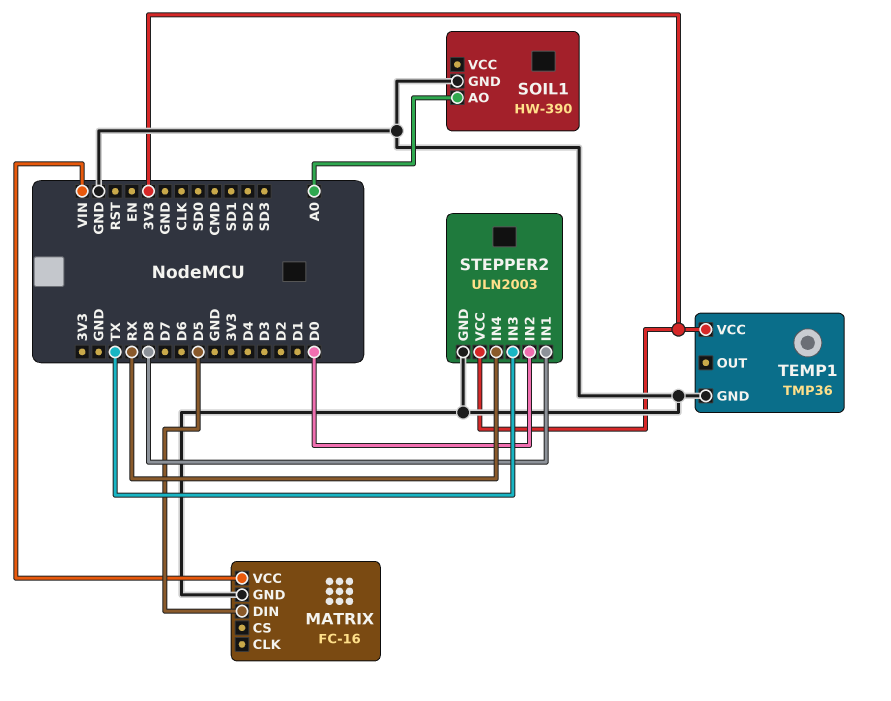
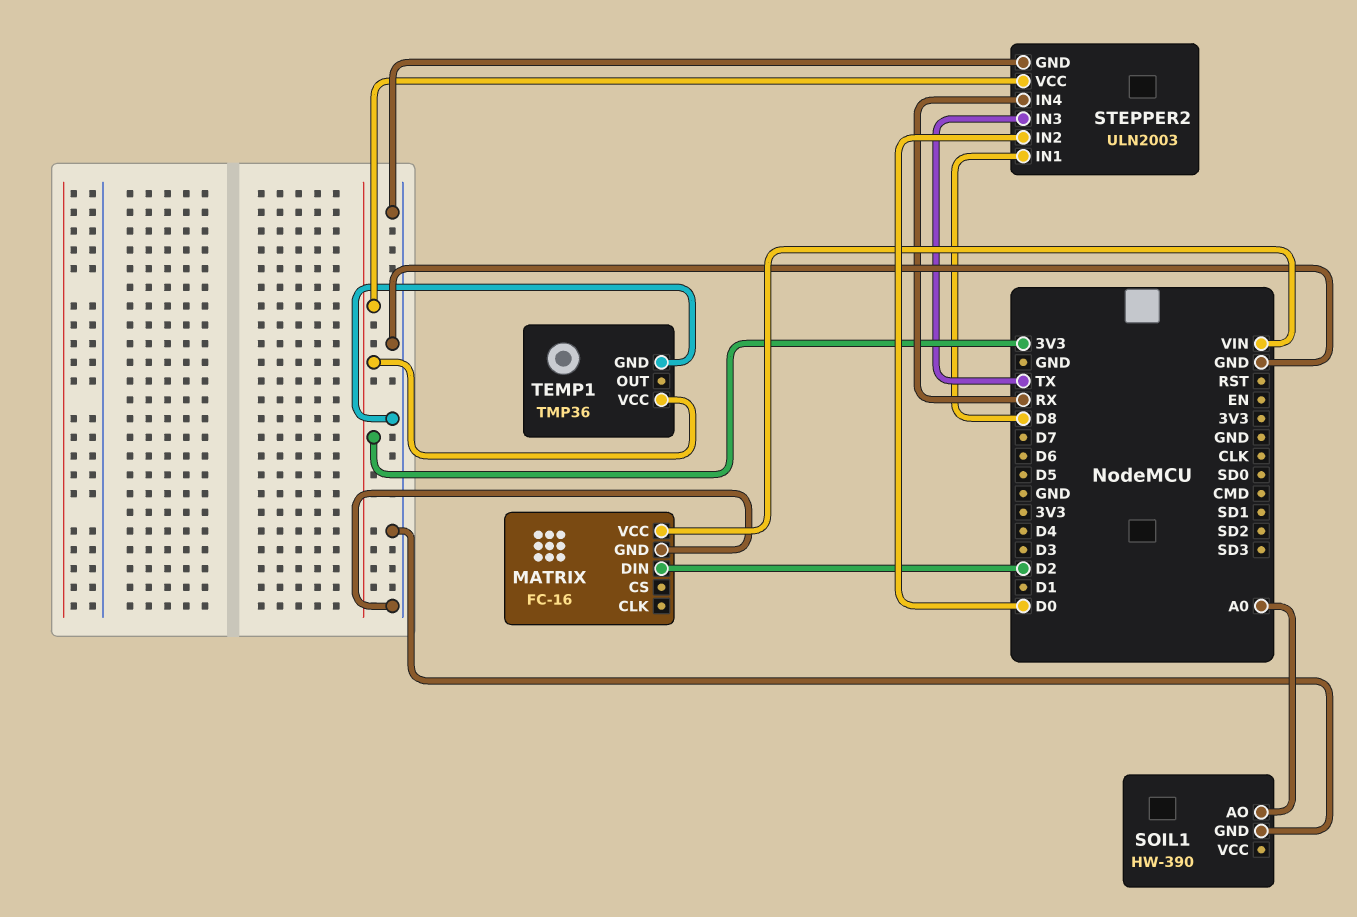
MATRIX pin DIN: D5 -> D2

